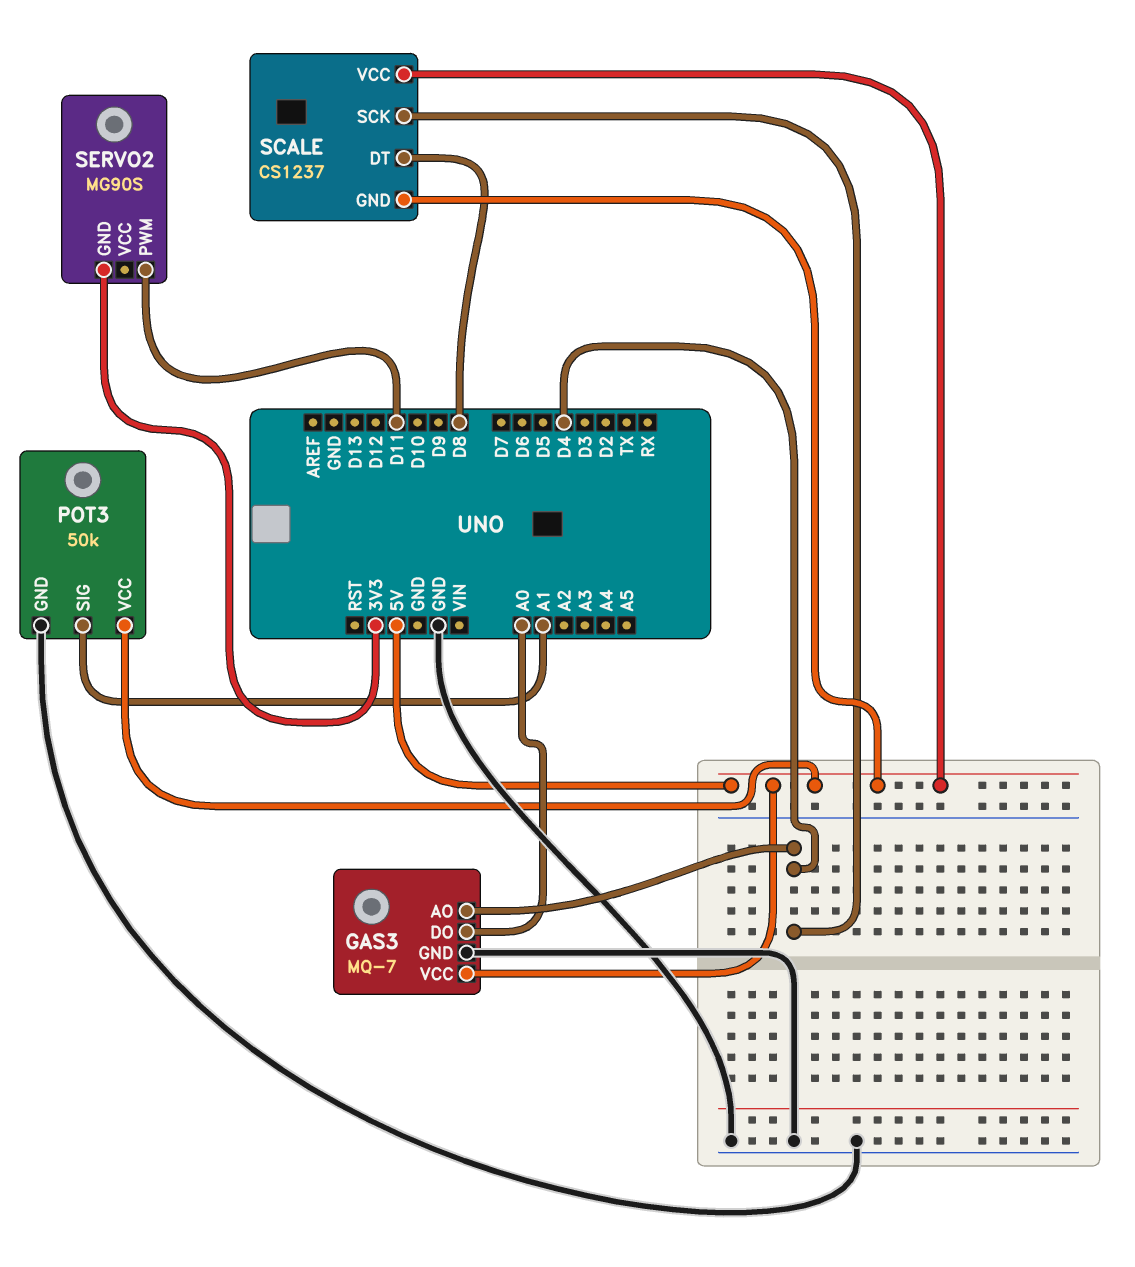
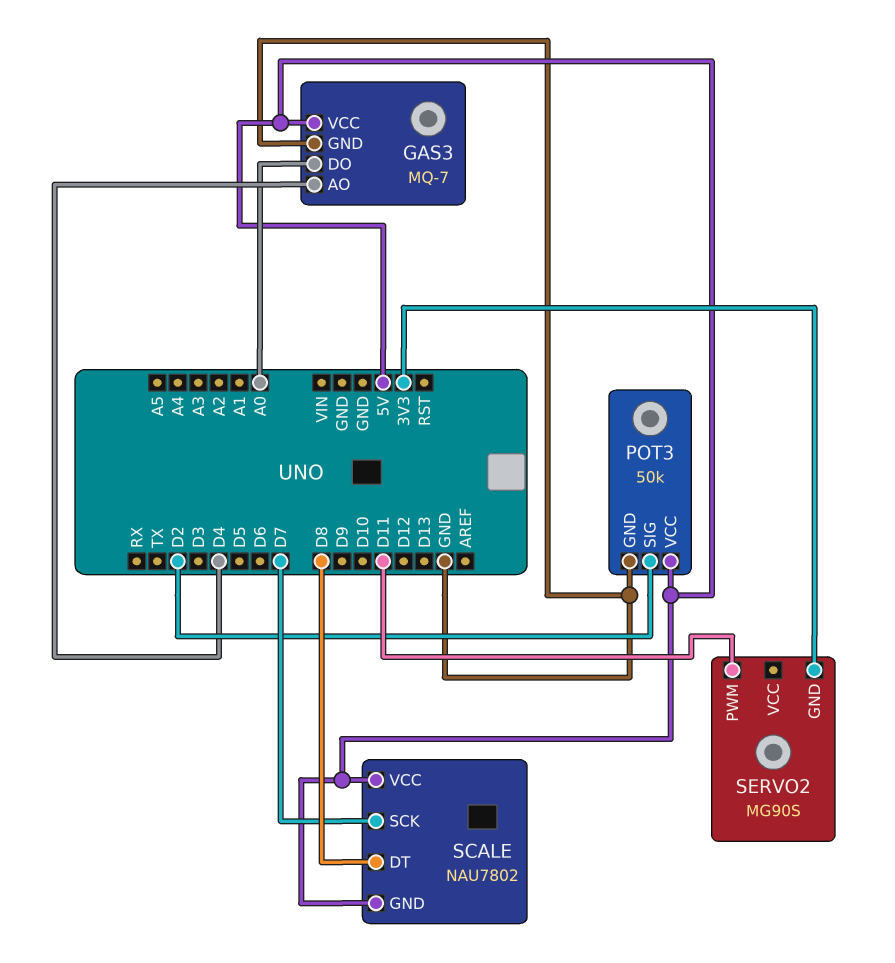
POT3 pin SIG: A1 -> D2
SCALE: CS1237 -> NAU7802
SCALE pin SCK: D4 -> D7

